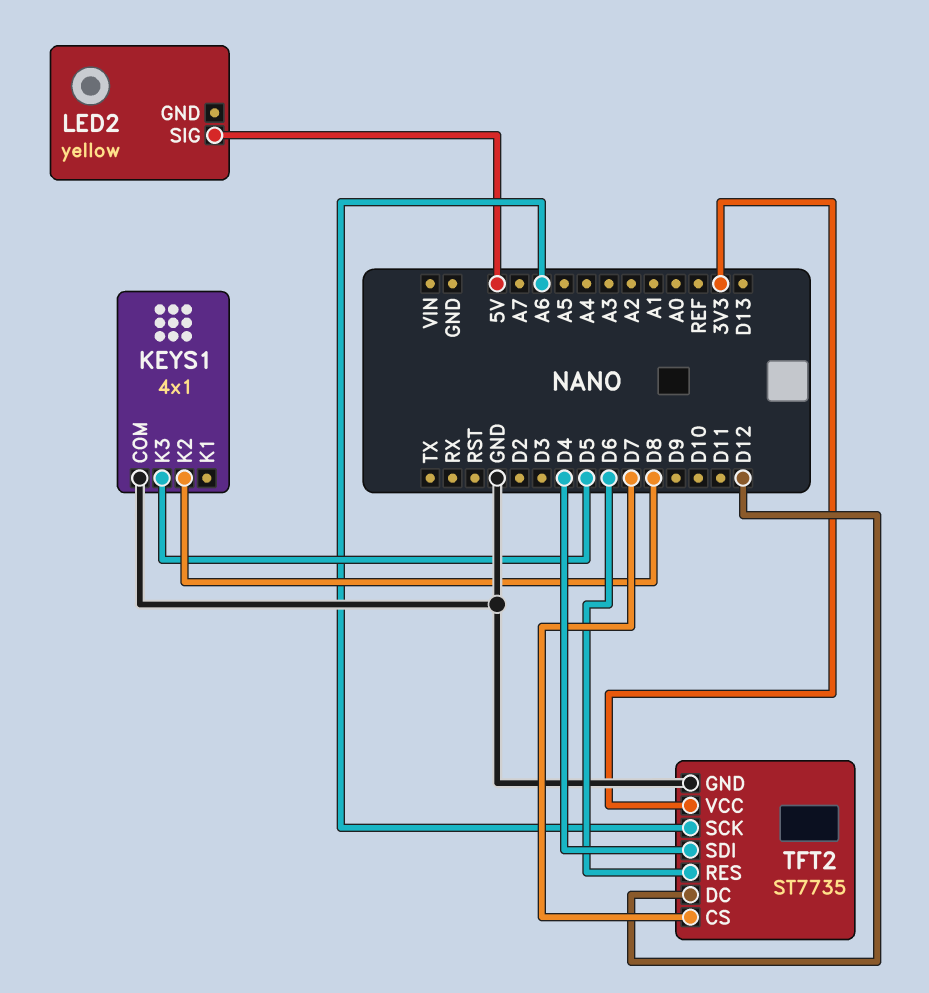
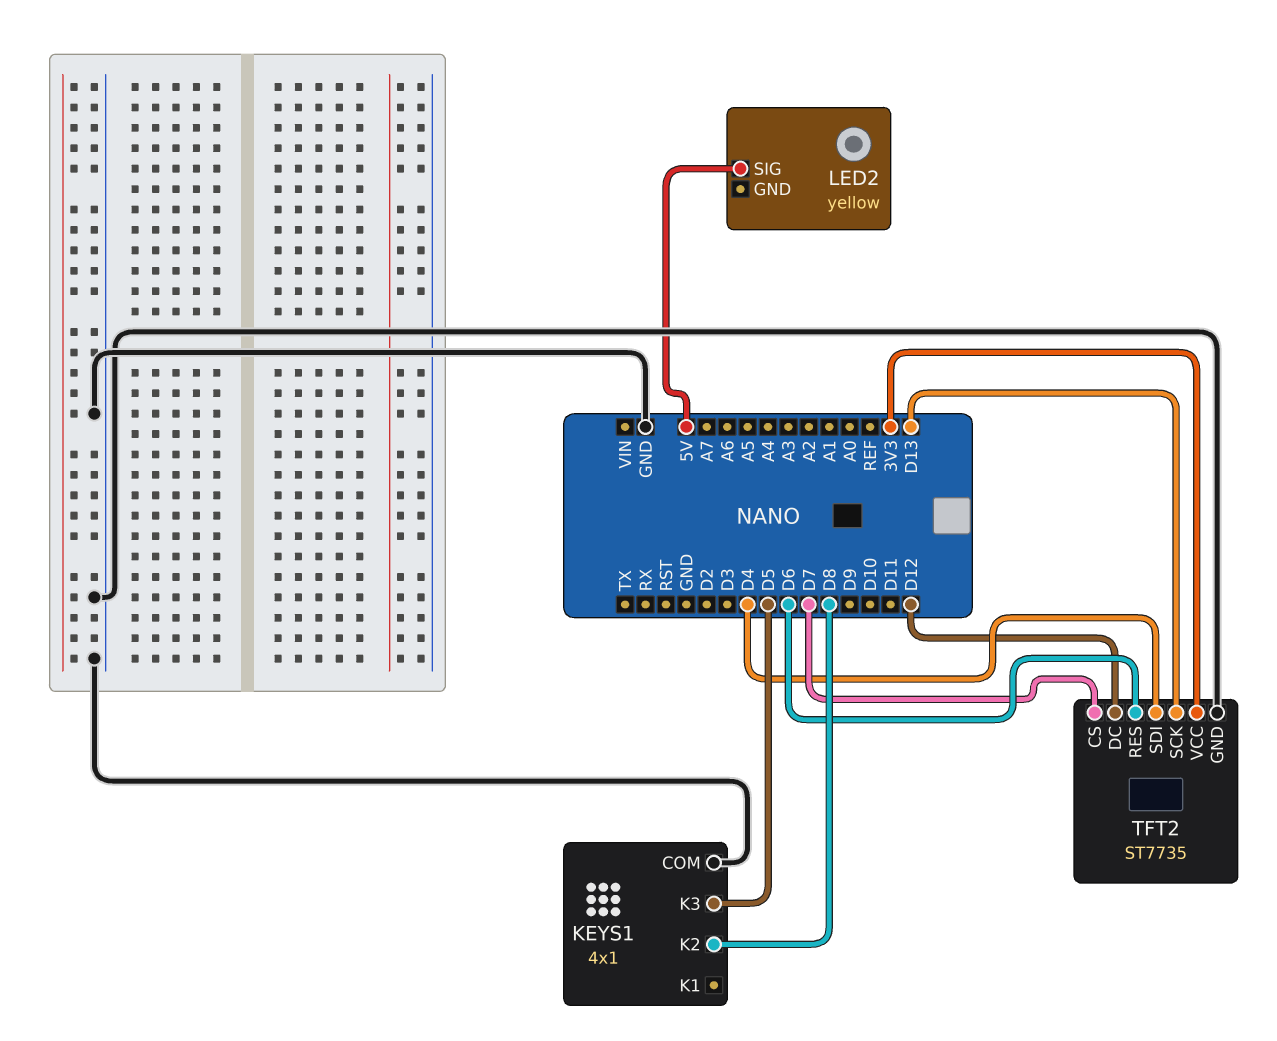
TFT2 pin SCK: A6 -> D13

